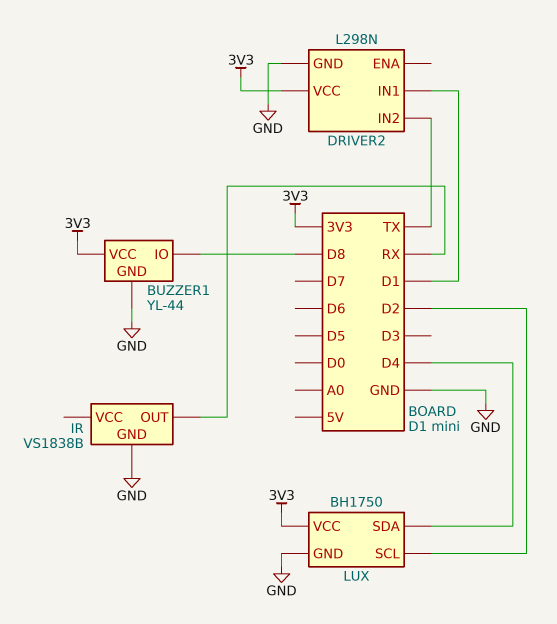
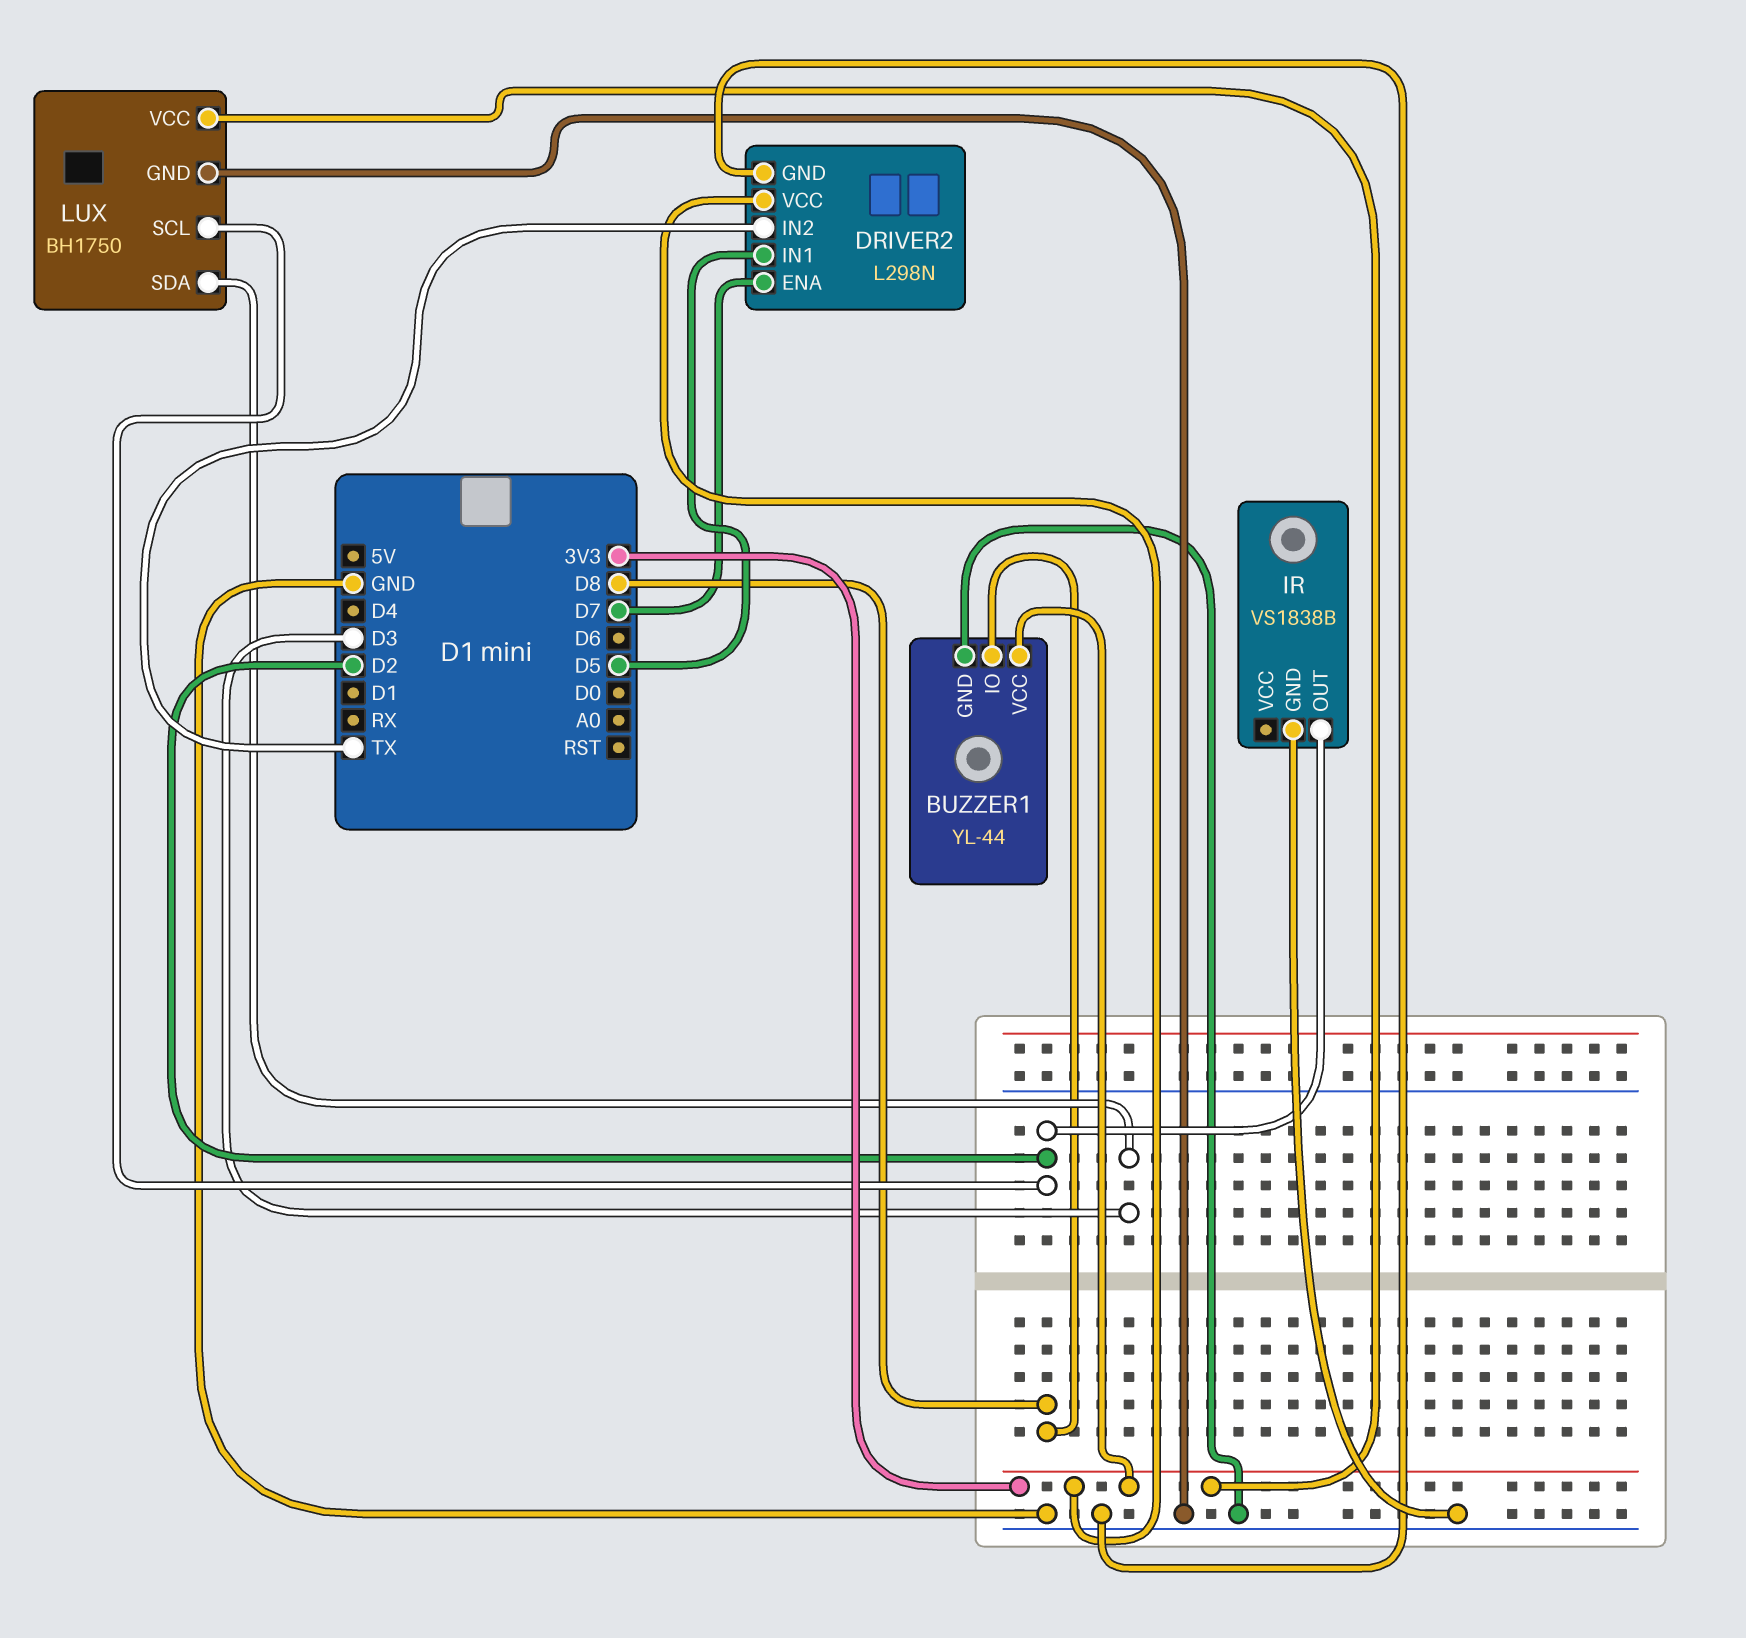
DRIVER2 pin ENA: none -> D7
DRIVER2 pin IN1: D1 -> D5
IR pin OUT: RX -> D2
LUX pin SDA: D4 -> D3

